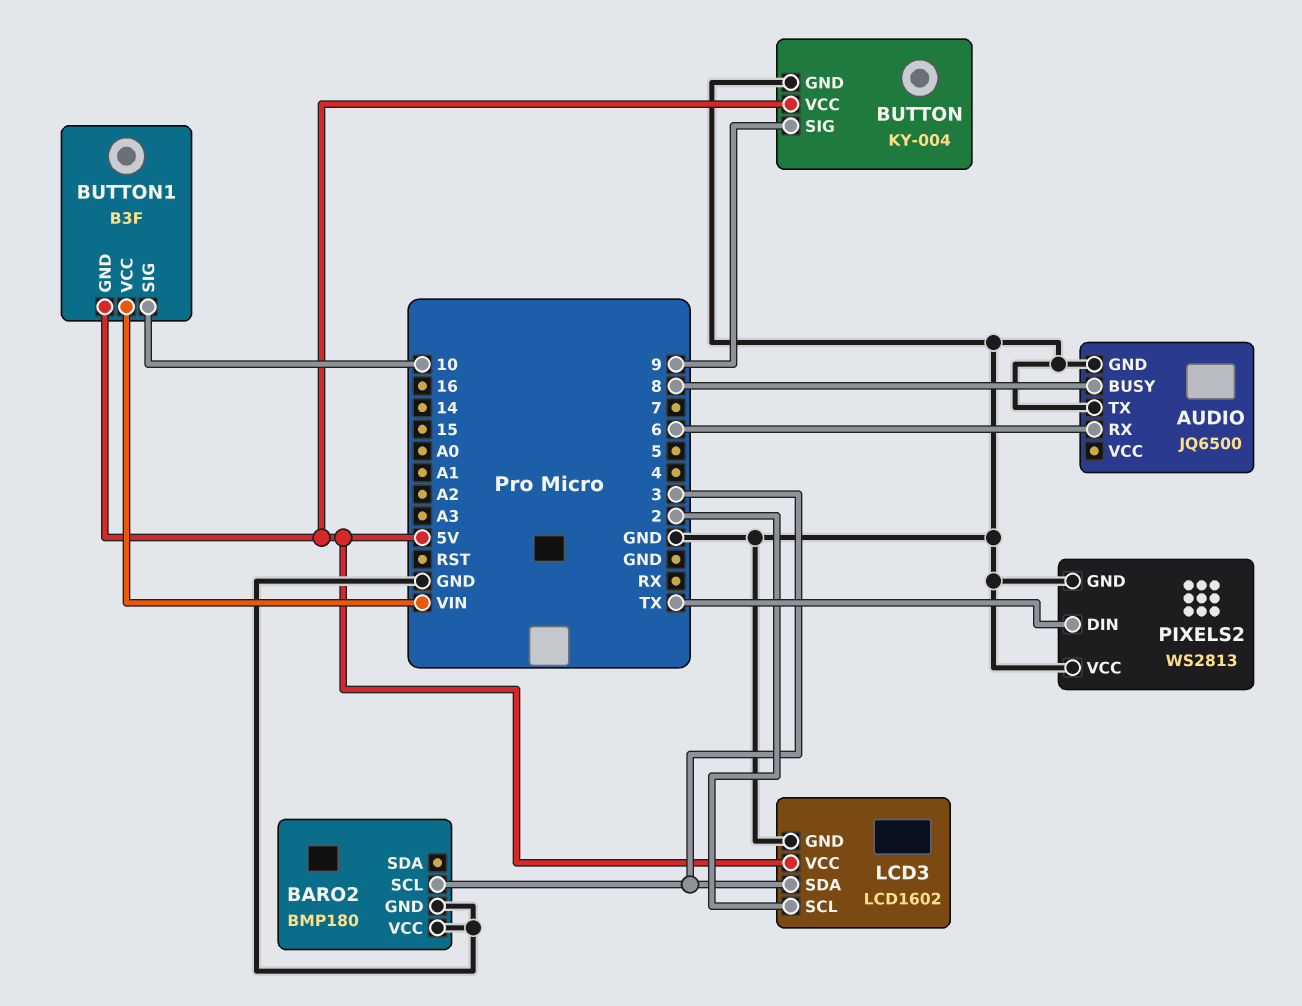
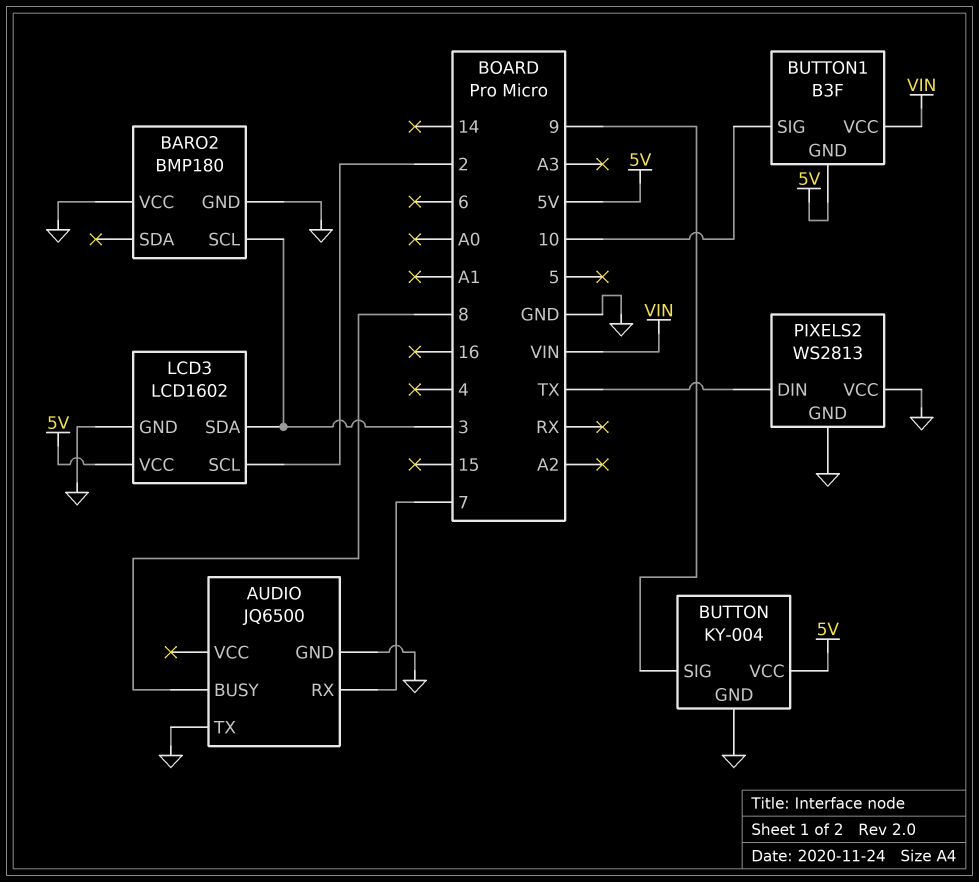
AUDIO pin RX: 6 -> 7

